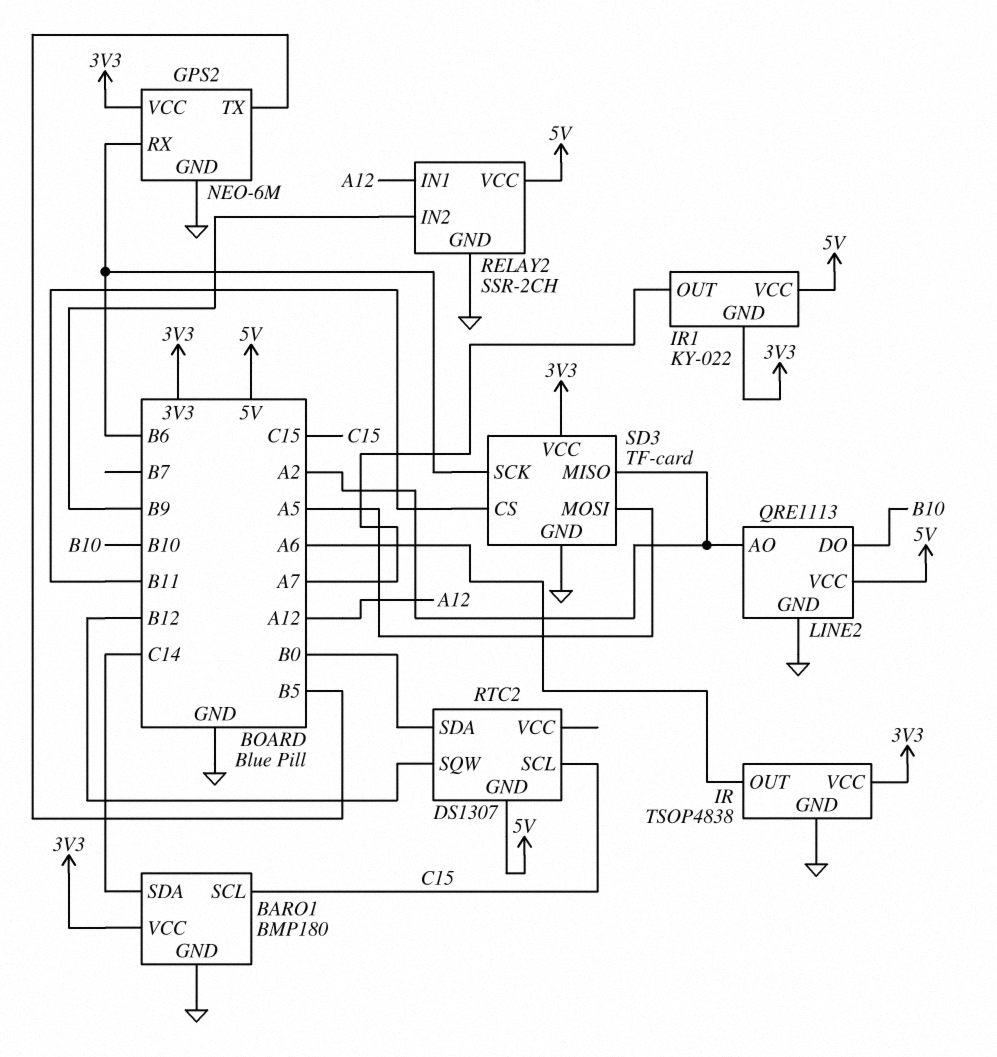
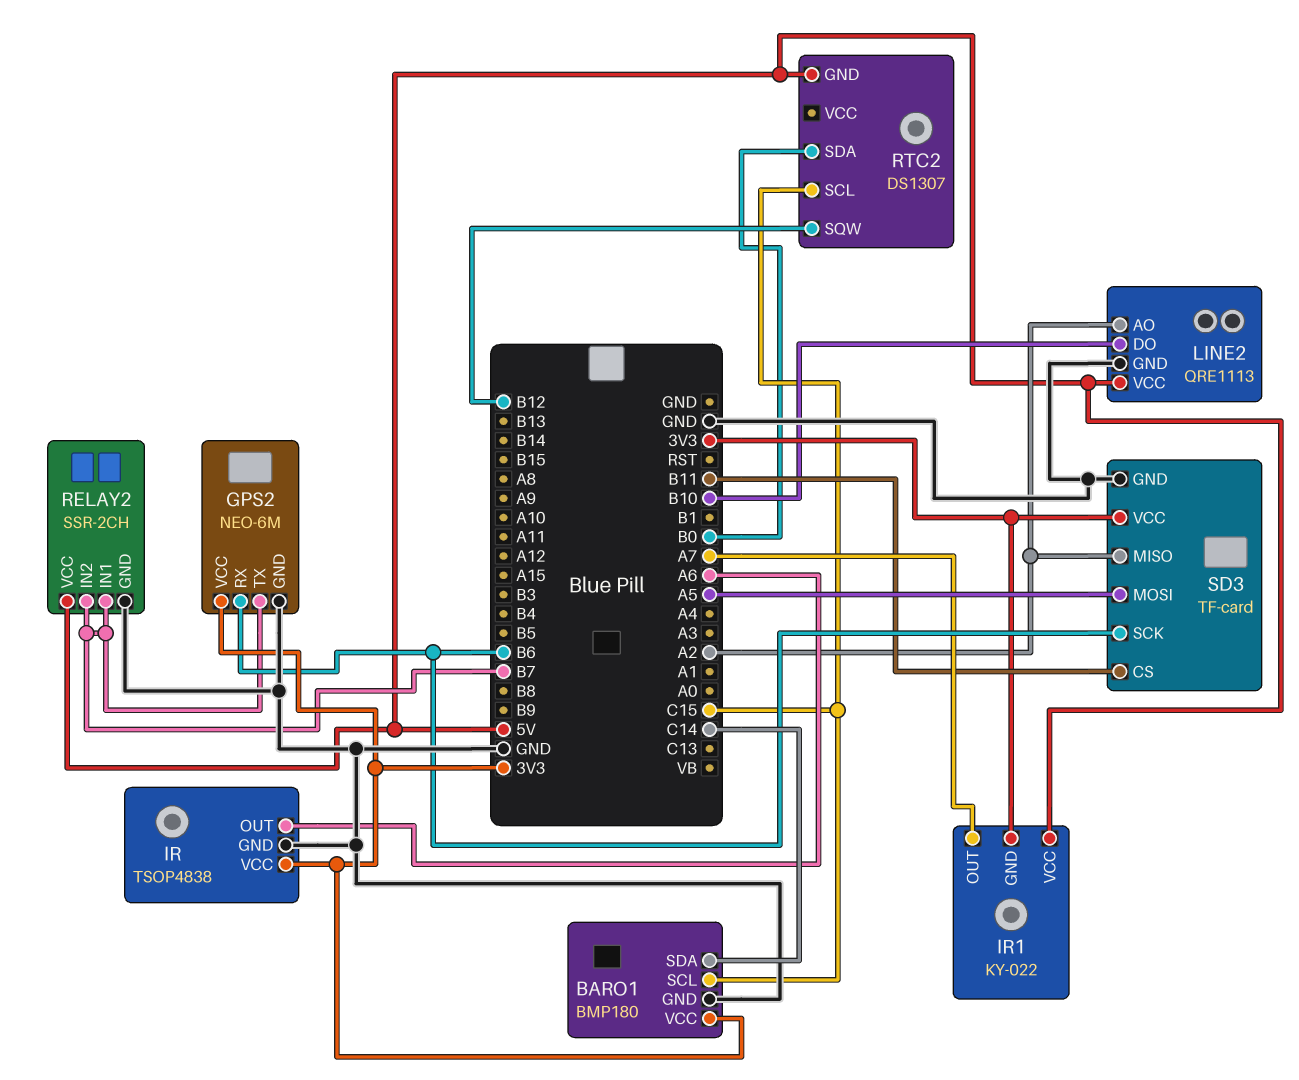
GPS2 pin TX: B5 -> B7
RELAY2 pin IN1: A12 -> B7
RELAY2 pin IN2: B9 -> B7

